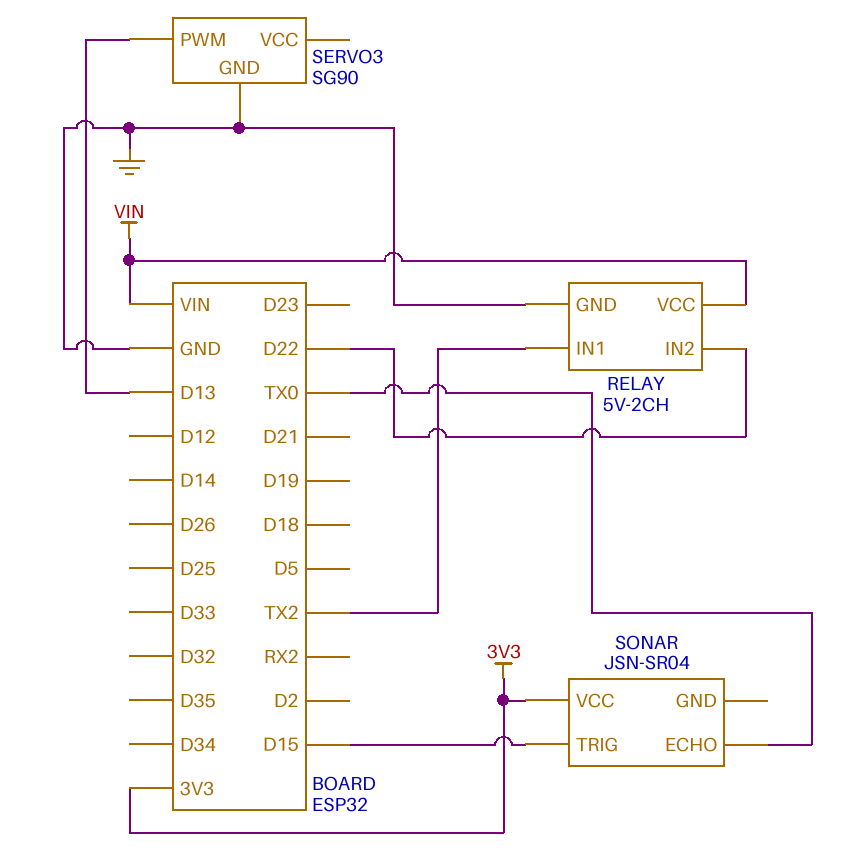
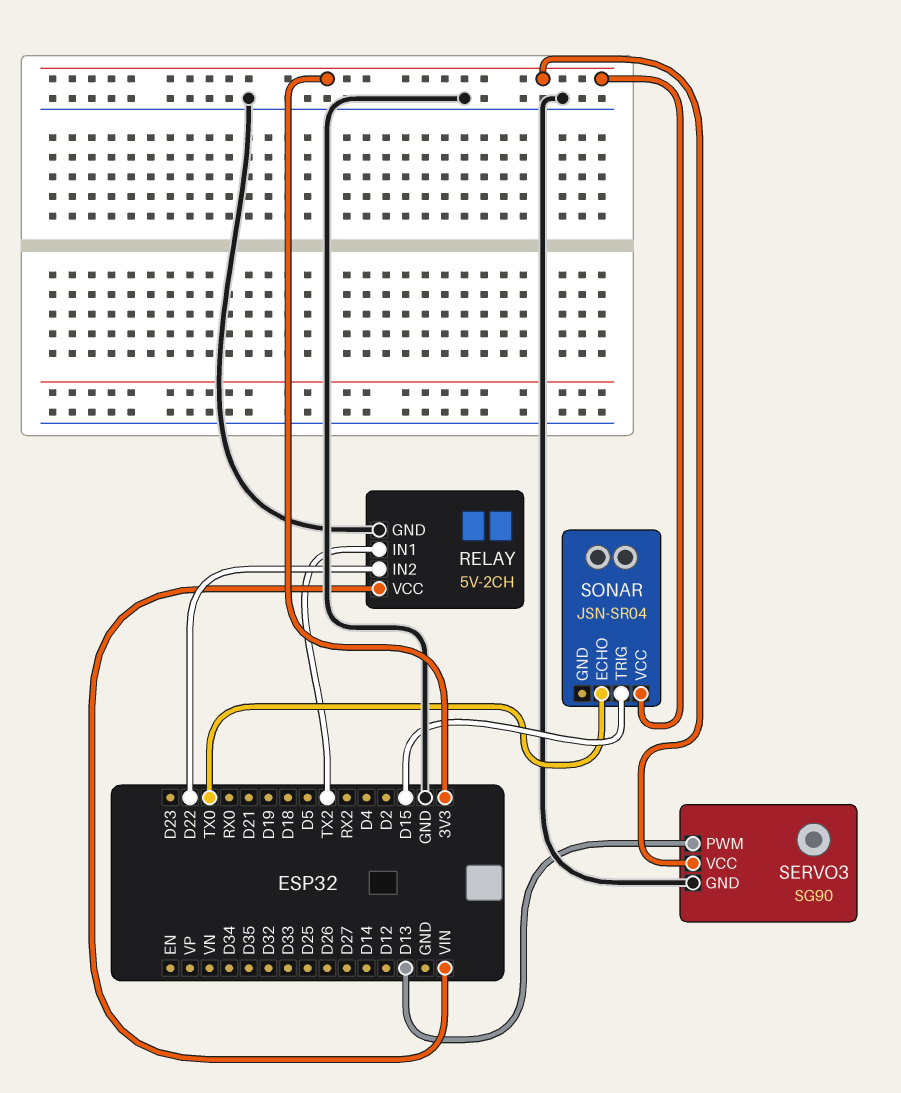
SERVO3 pin VCC: none -> 3V3

